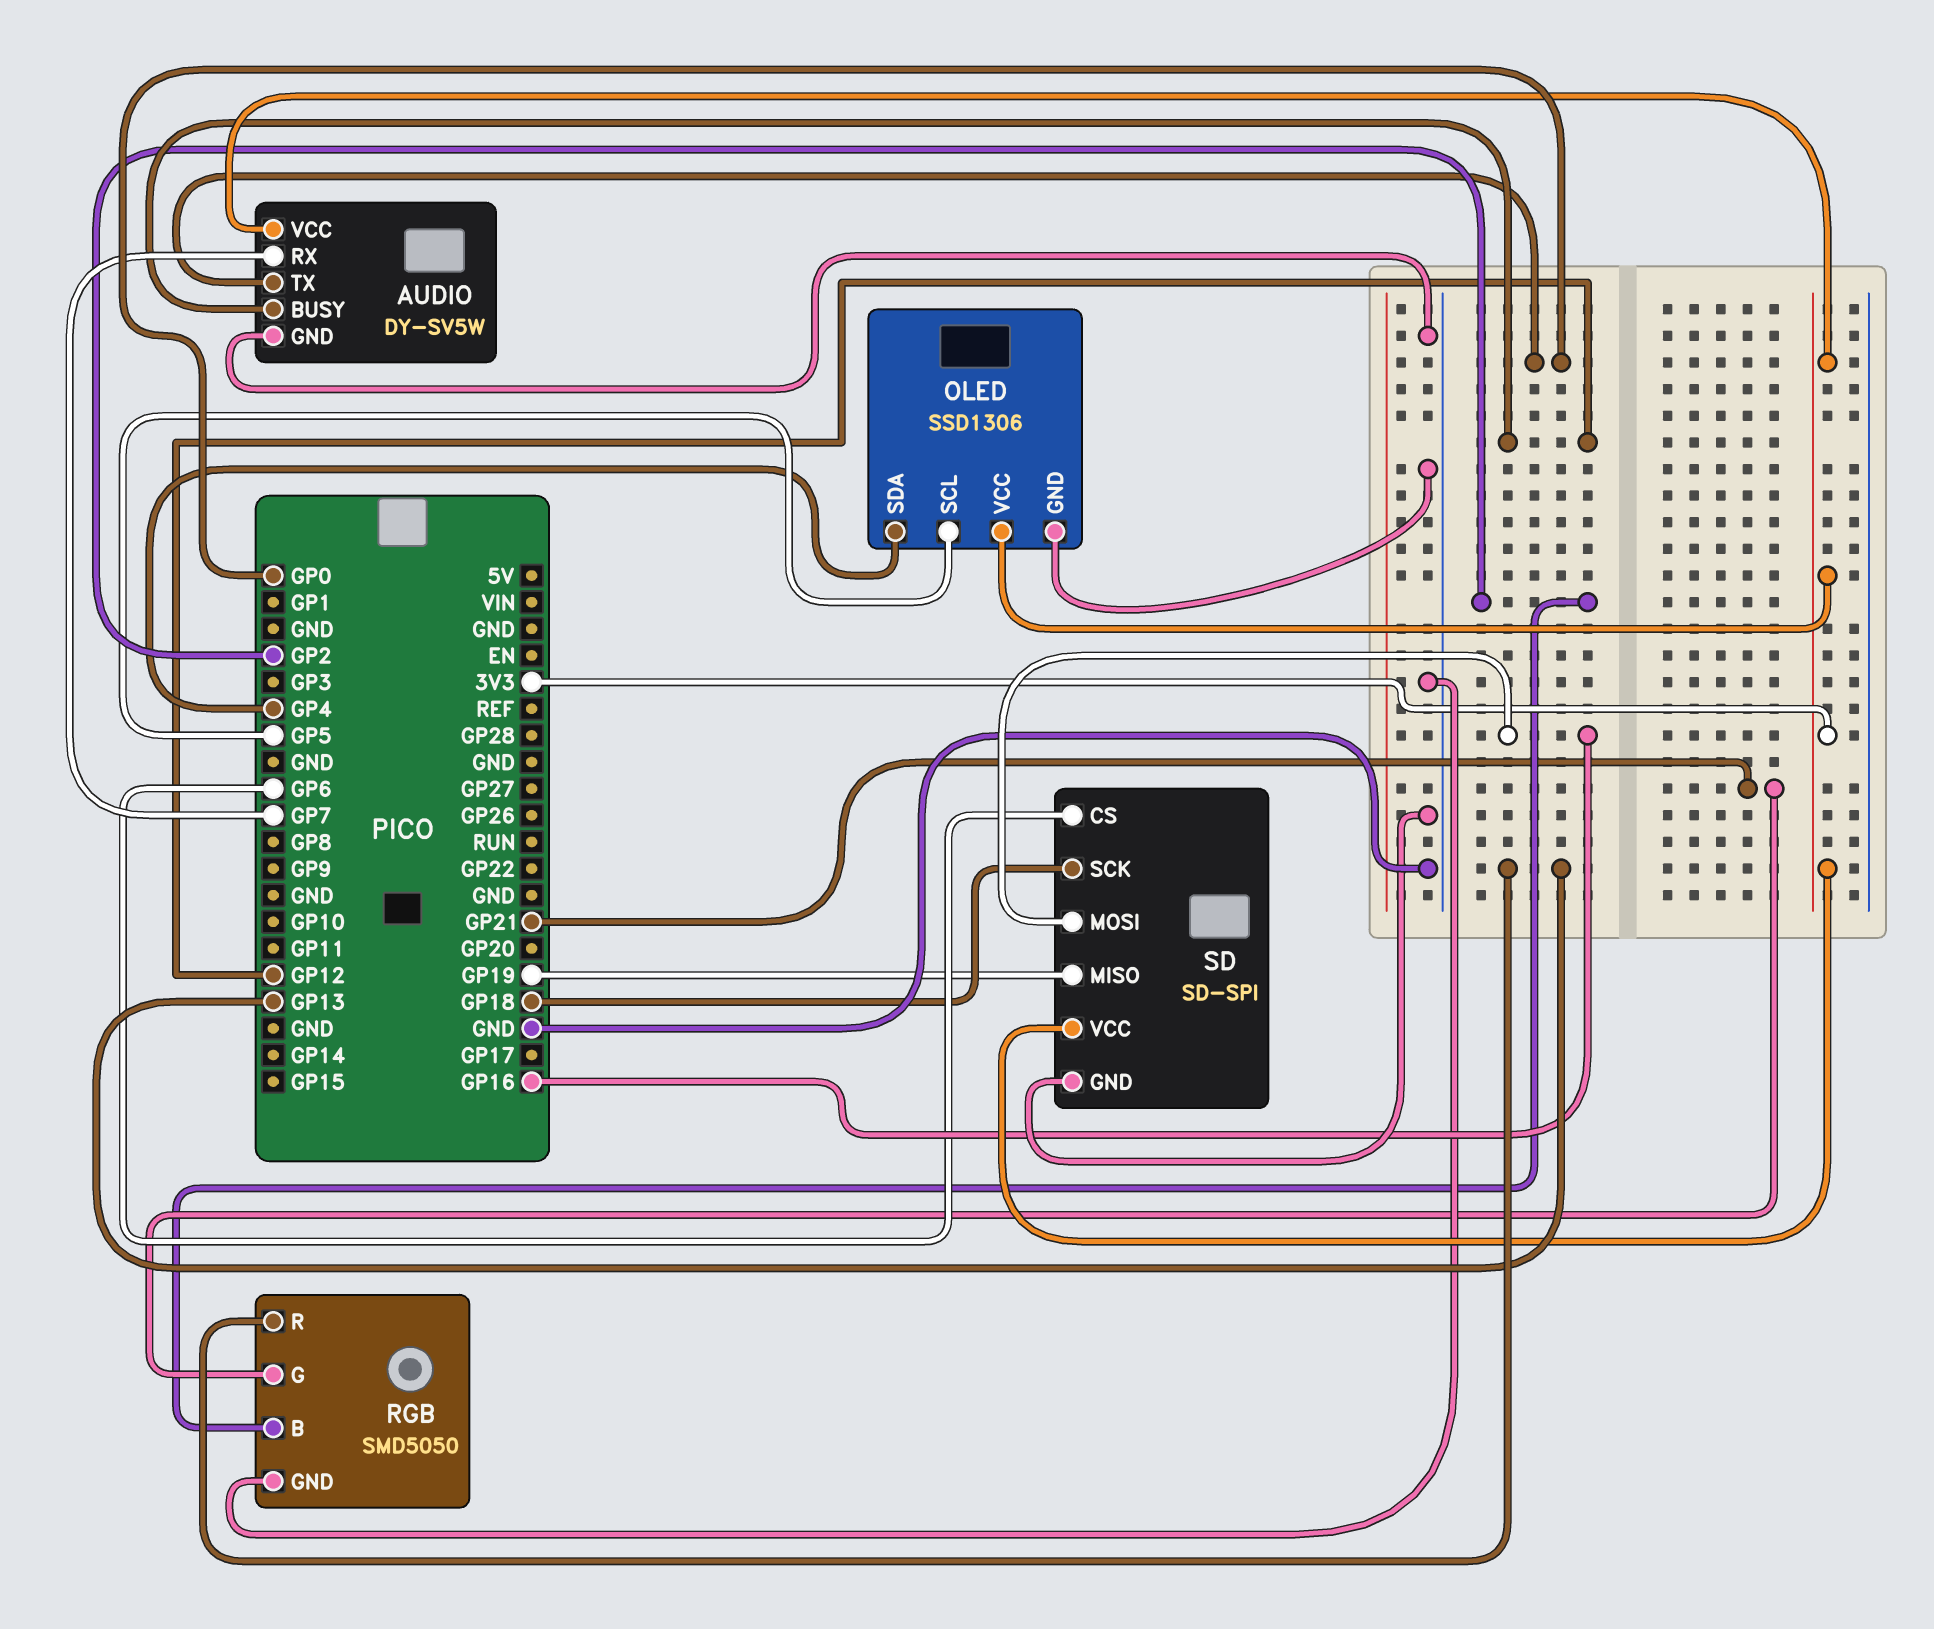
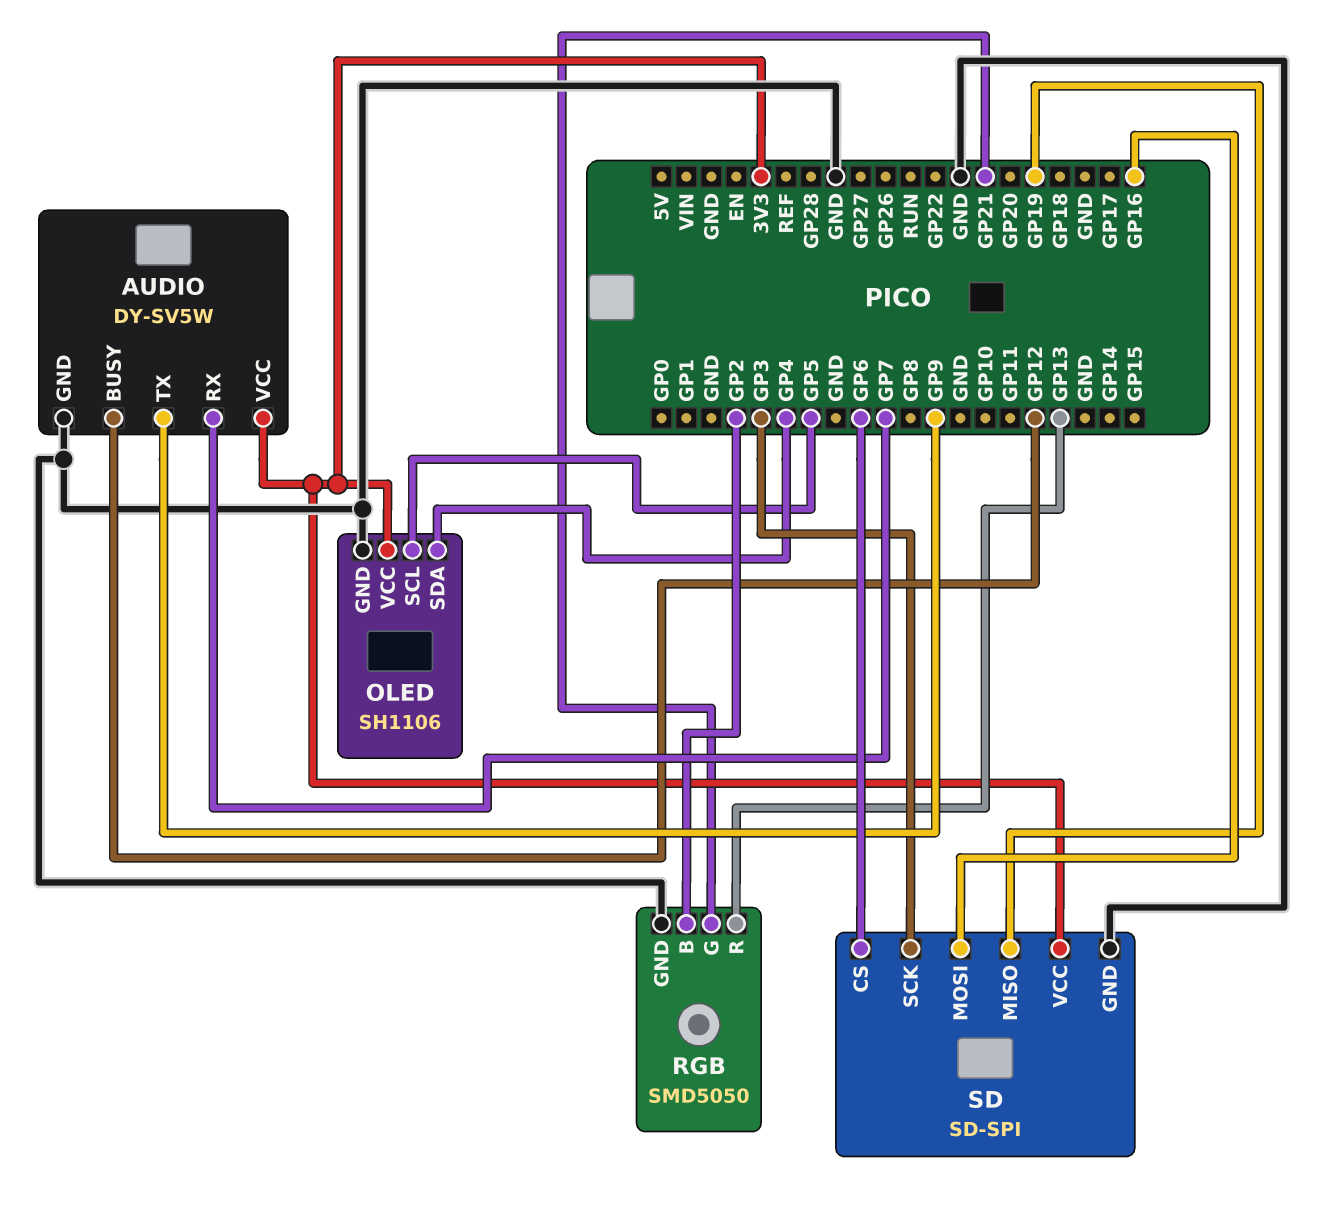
AUDIO pin TX: GP0 -> GP9
OLED: SSD1306 -> SH1106
SD pin SCK: GP18 -> GP3

